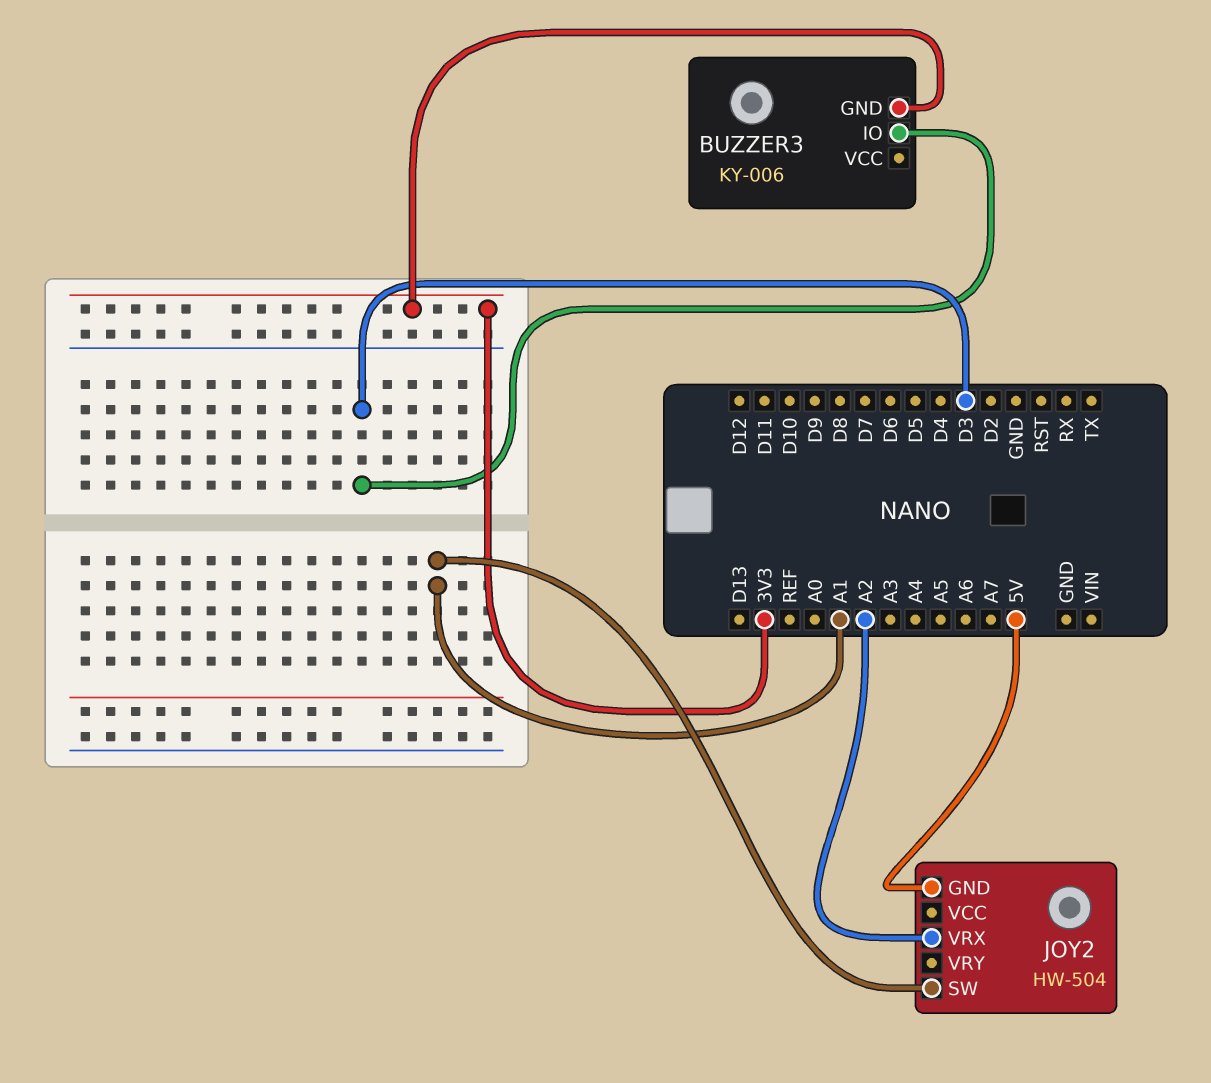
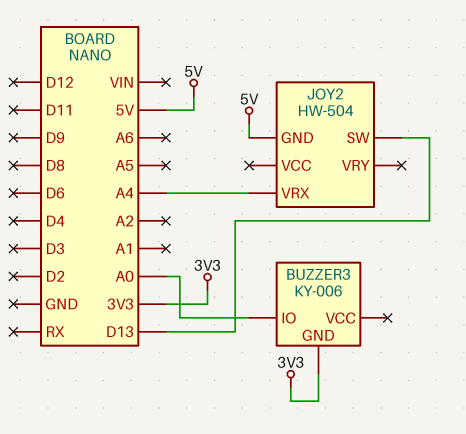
BUZZER3 pin IO: D3 -> A0
JOY2 pin SW: A1 -> D13
JOY2 pin VRX: A2 -> A4

